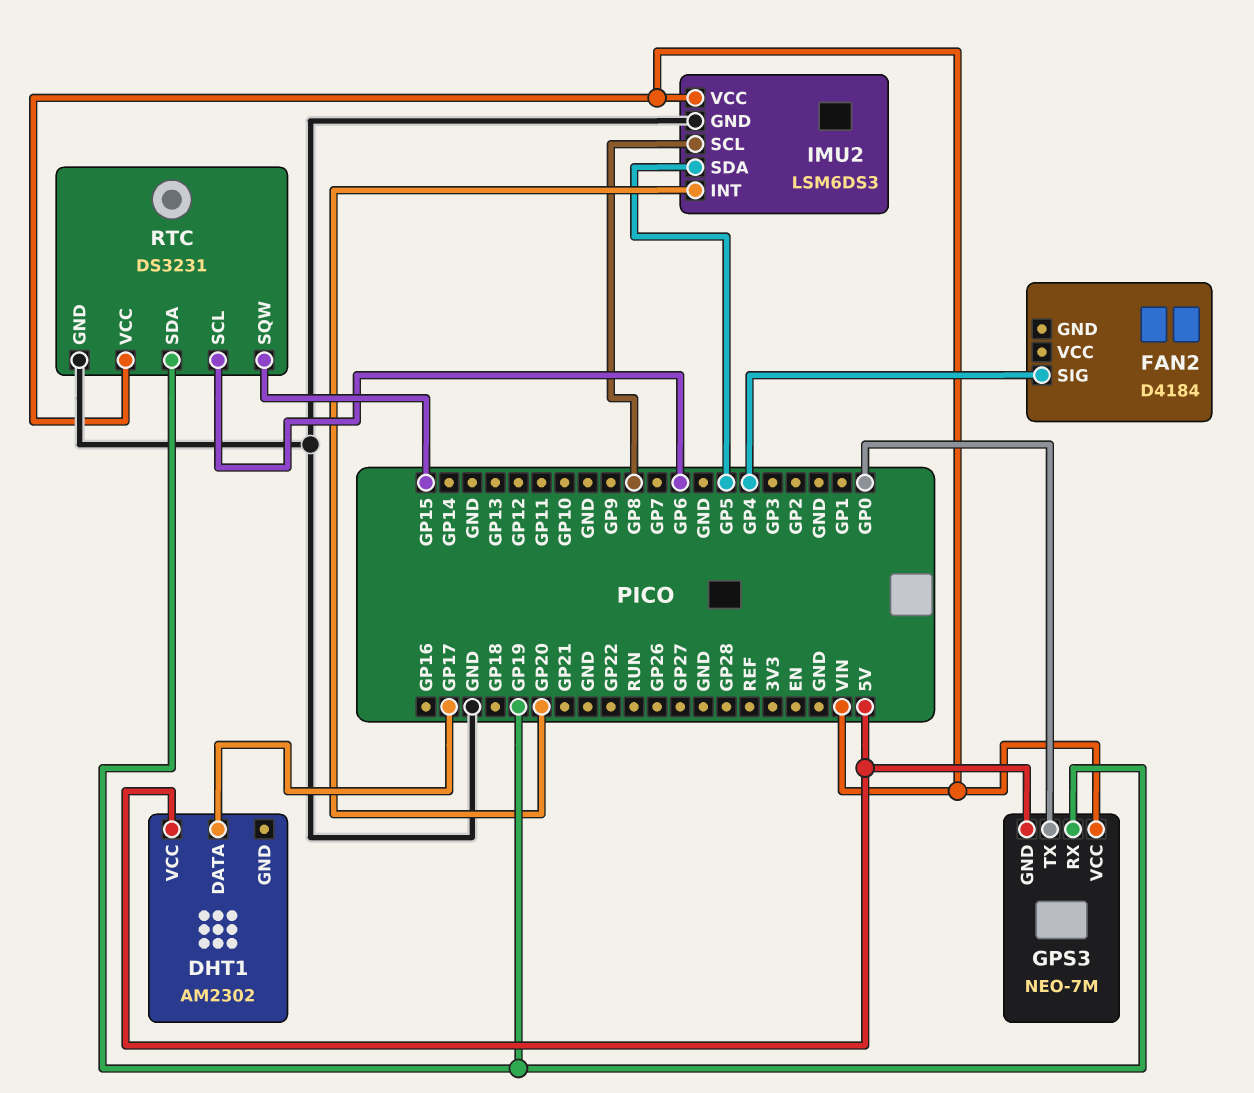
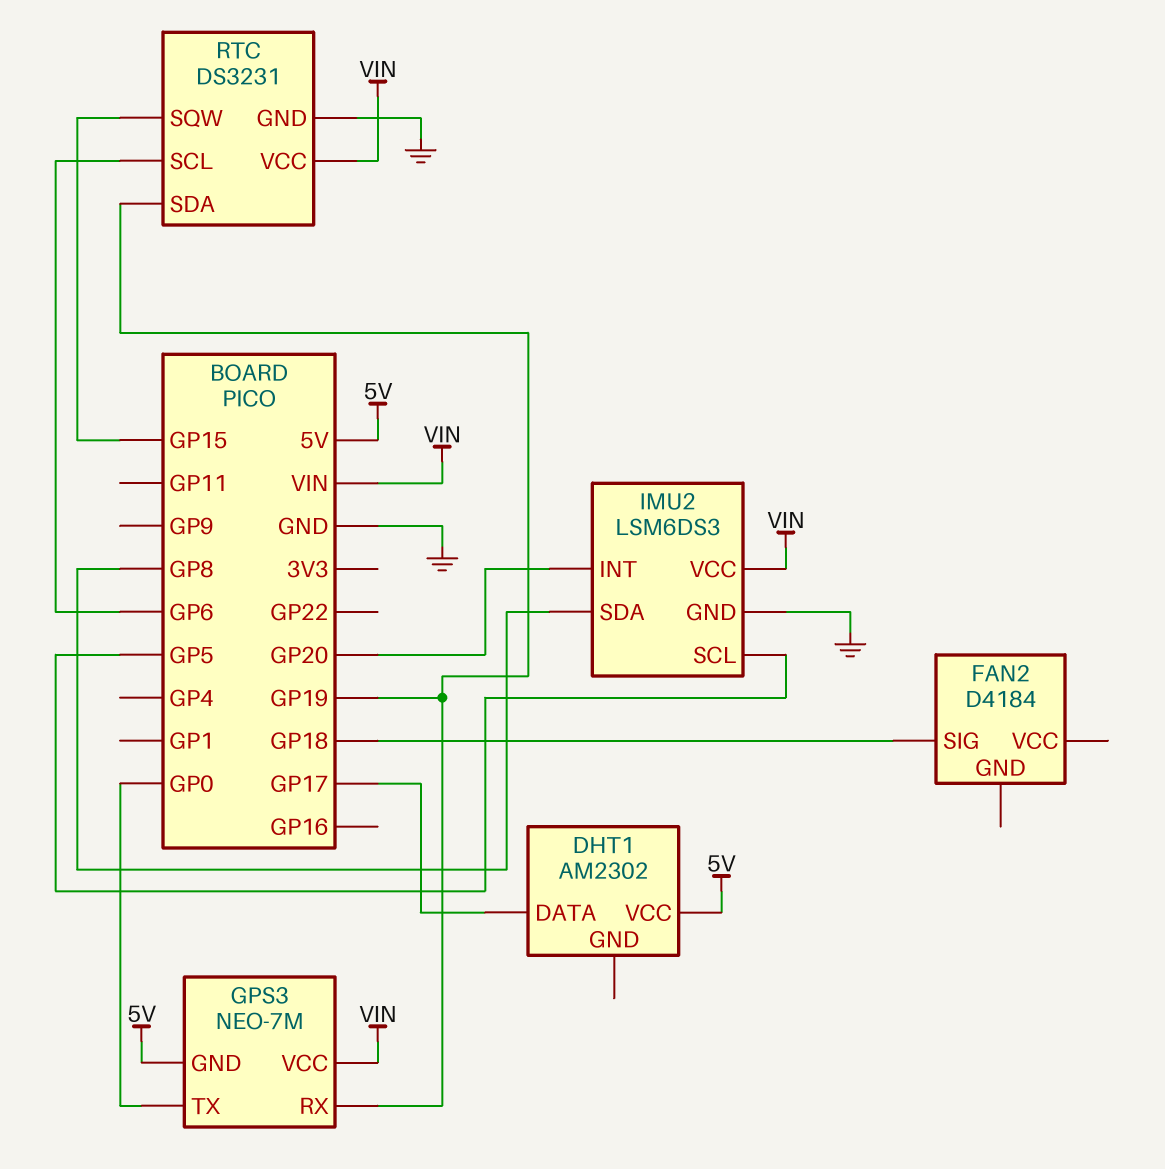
FAN2 pin SIG: GP4 -> GP18
IMU2 pin SCL: GP8 -> GP5
IMU2 pin SDA: GP5 -> GP8

